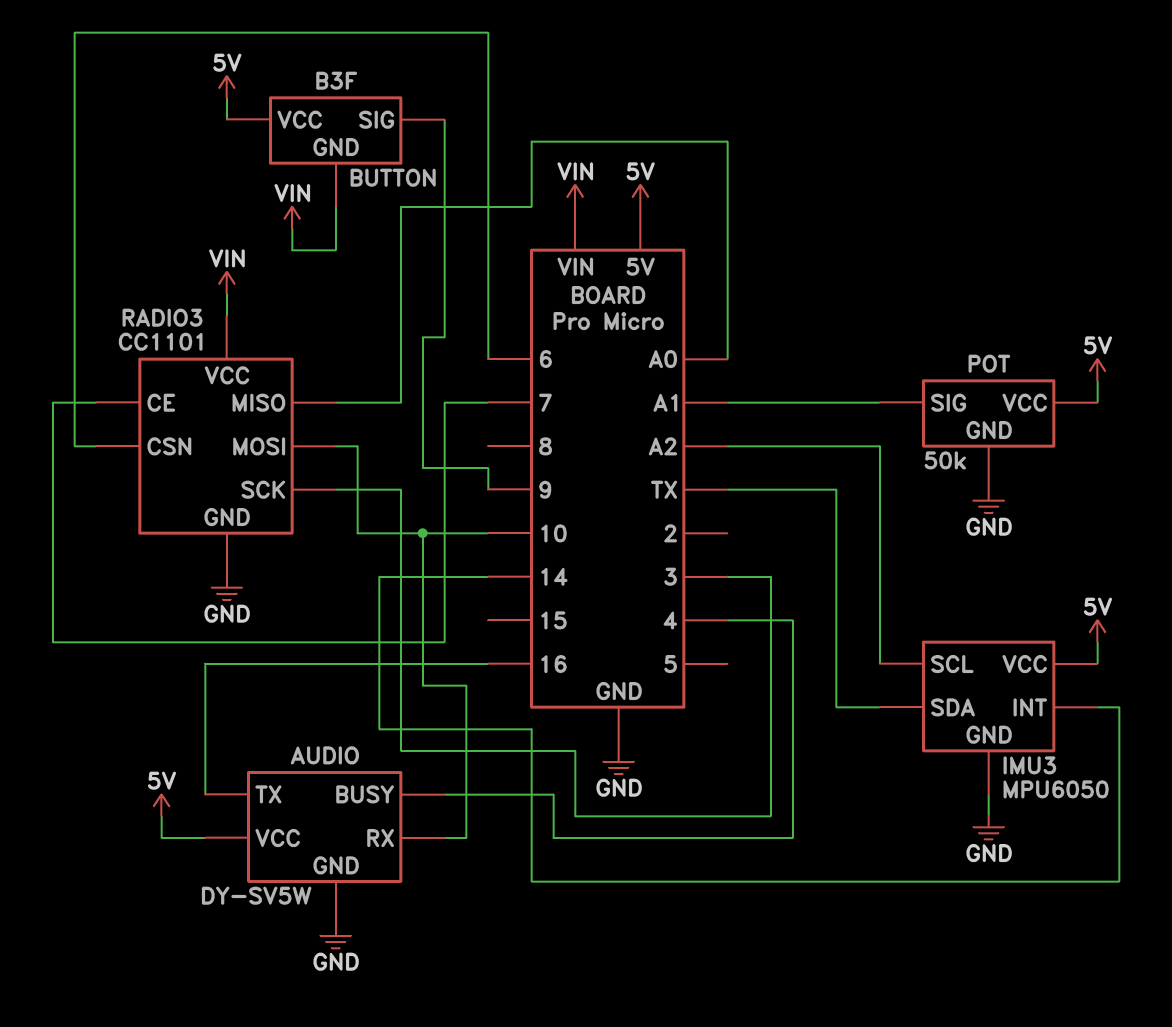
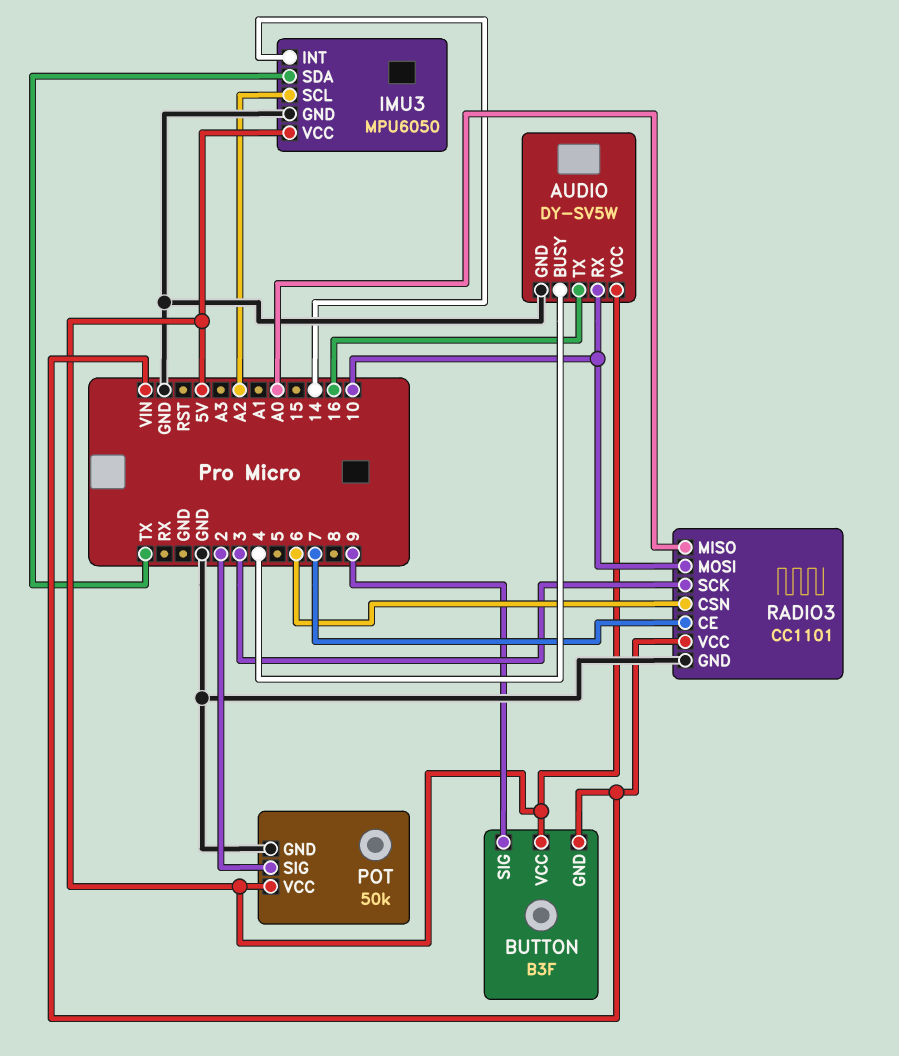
POT pin SIG: A1 -> 2

